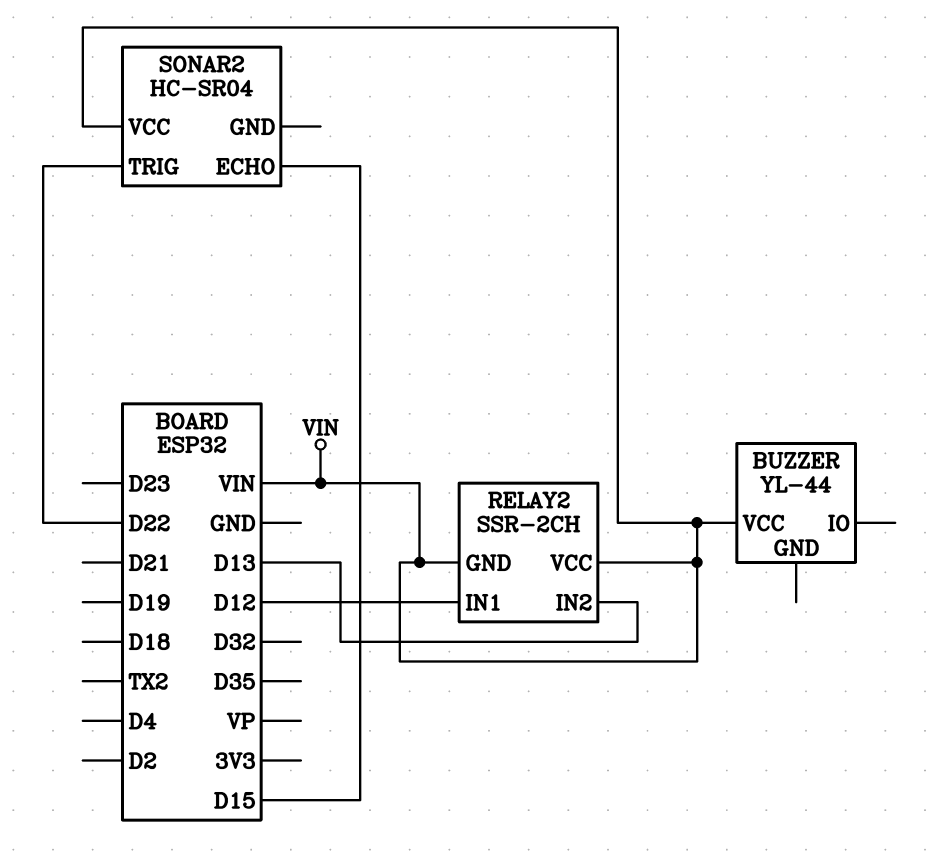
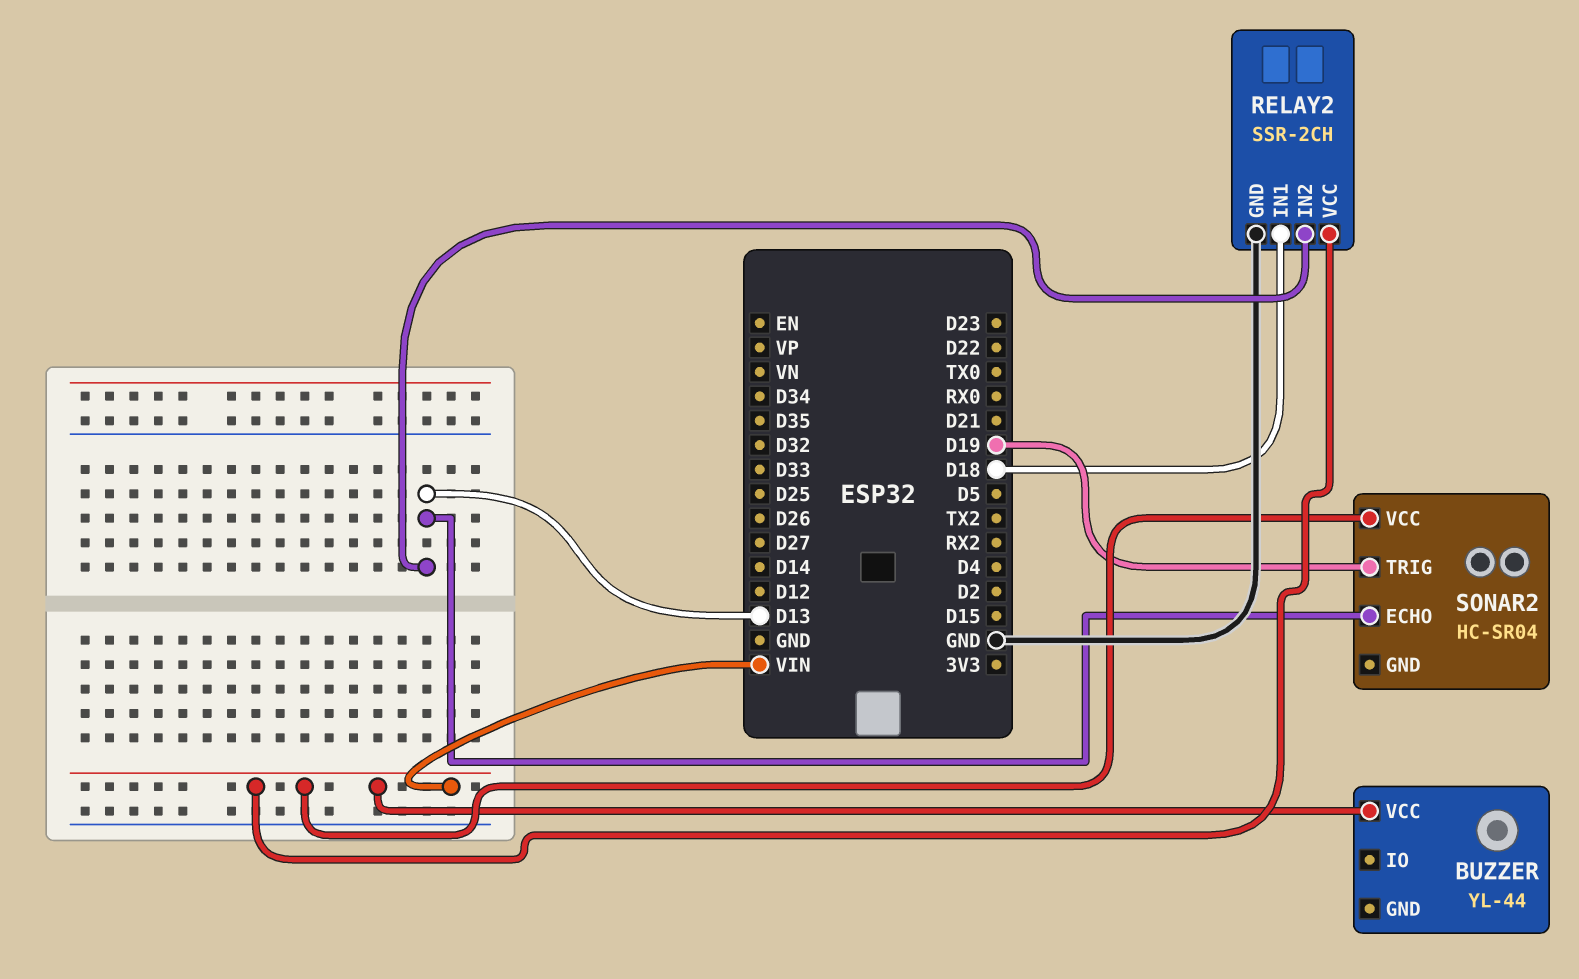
RELAY2 pin GND: VIN -> GND
RELAY2 pin IN1: D12 -> D18
SONAR2 pin ECHO: D15 -> D13
SONAR2 pin TRIG: D22 -> D19

